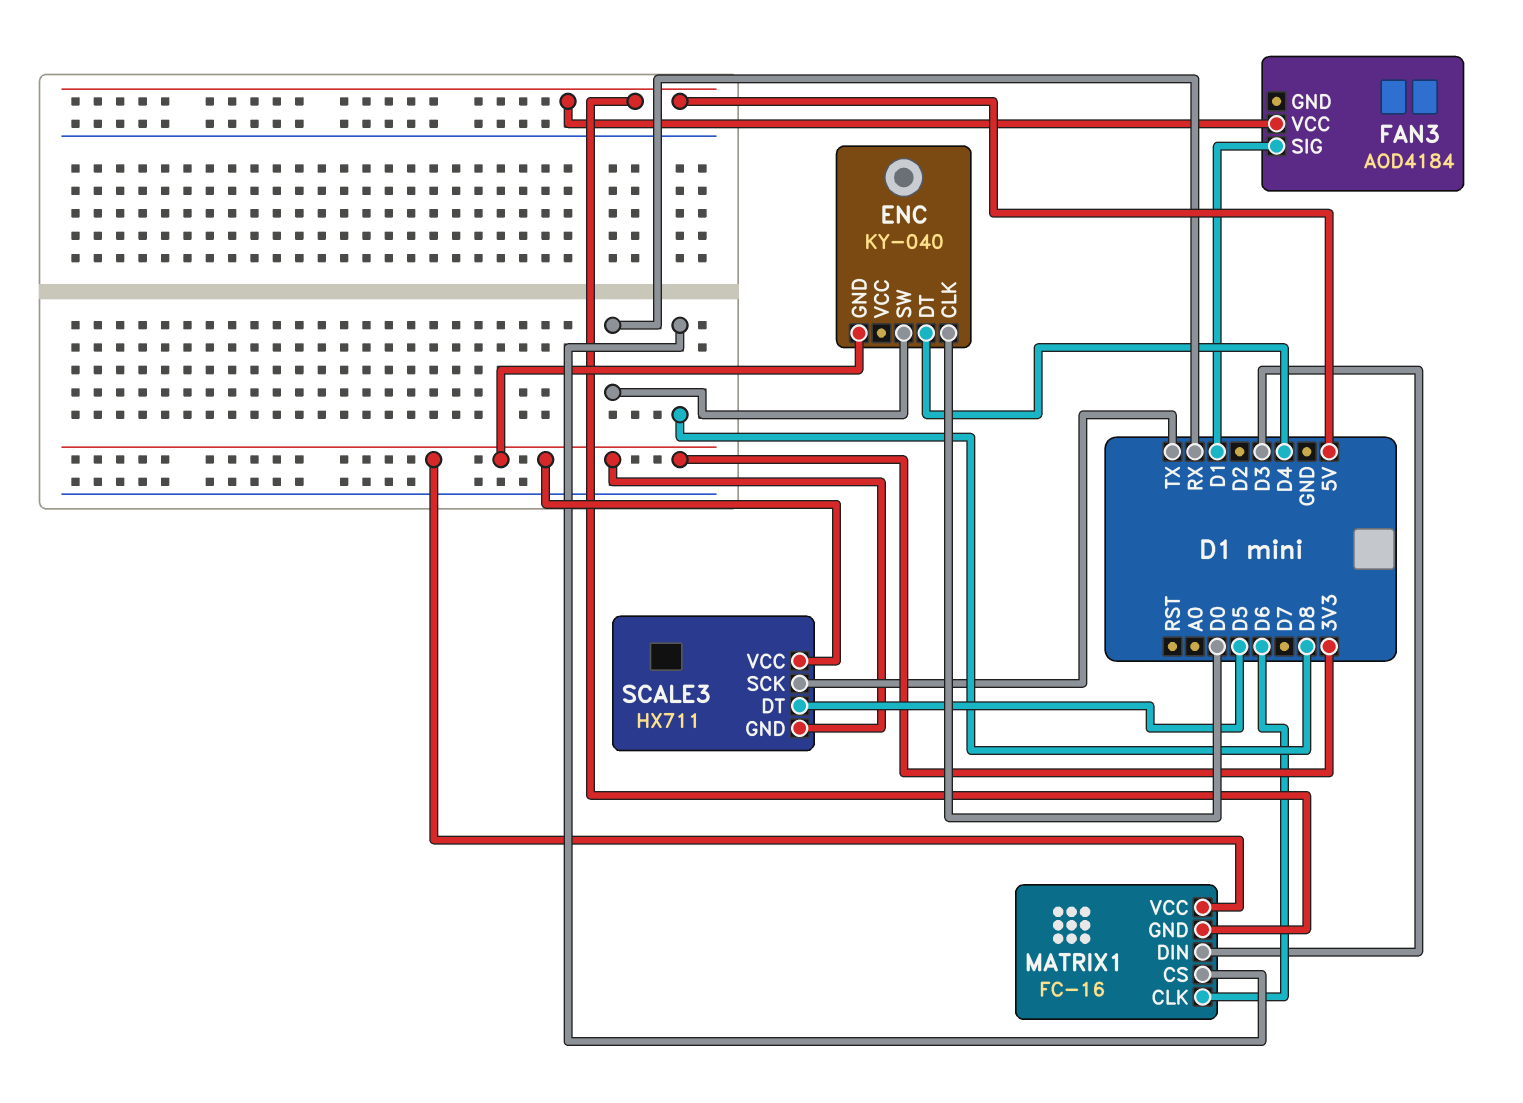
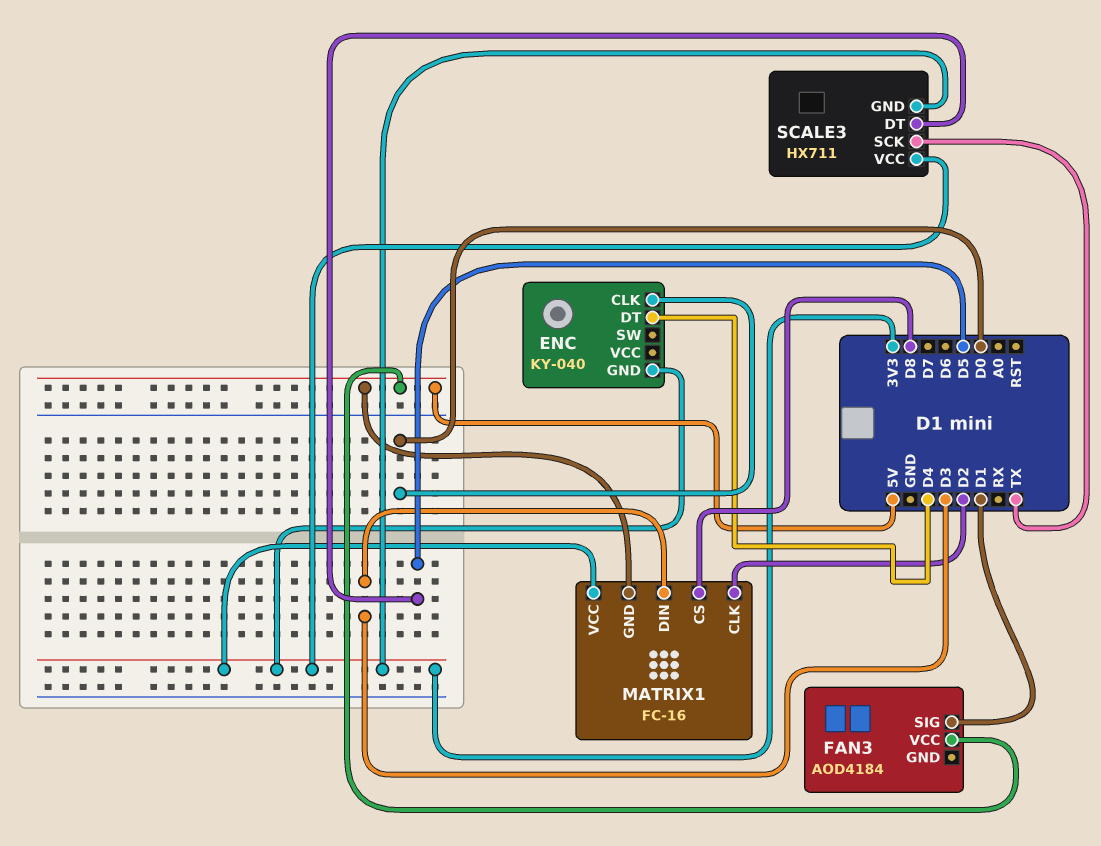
ENC pin SW: RX -> none
MATRIX1 pin CLK: D6 -> D2

